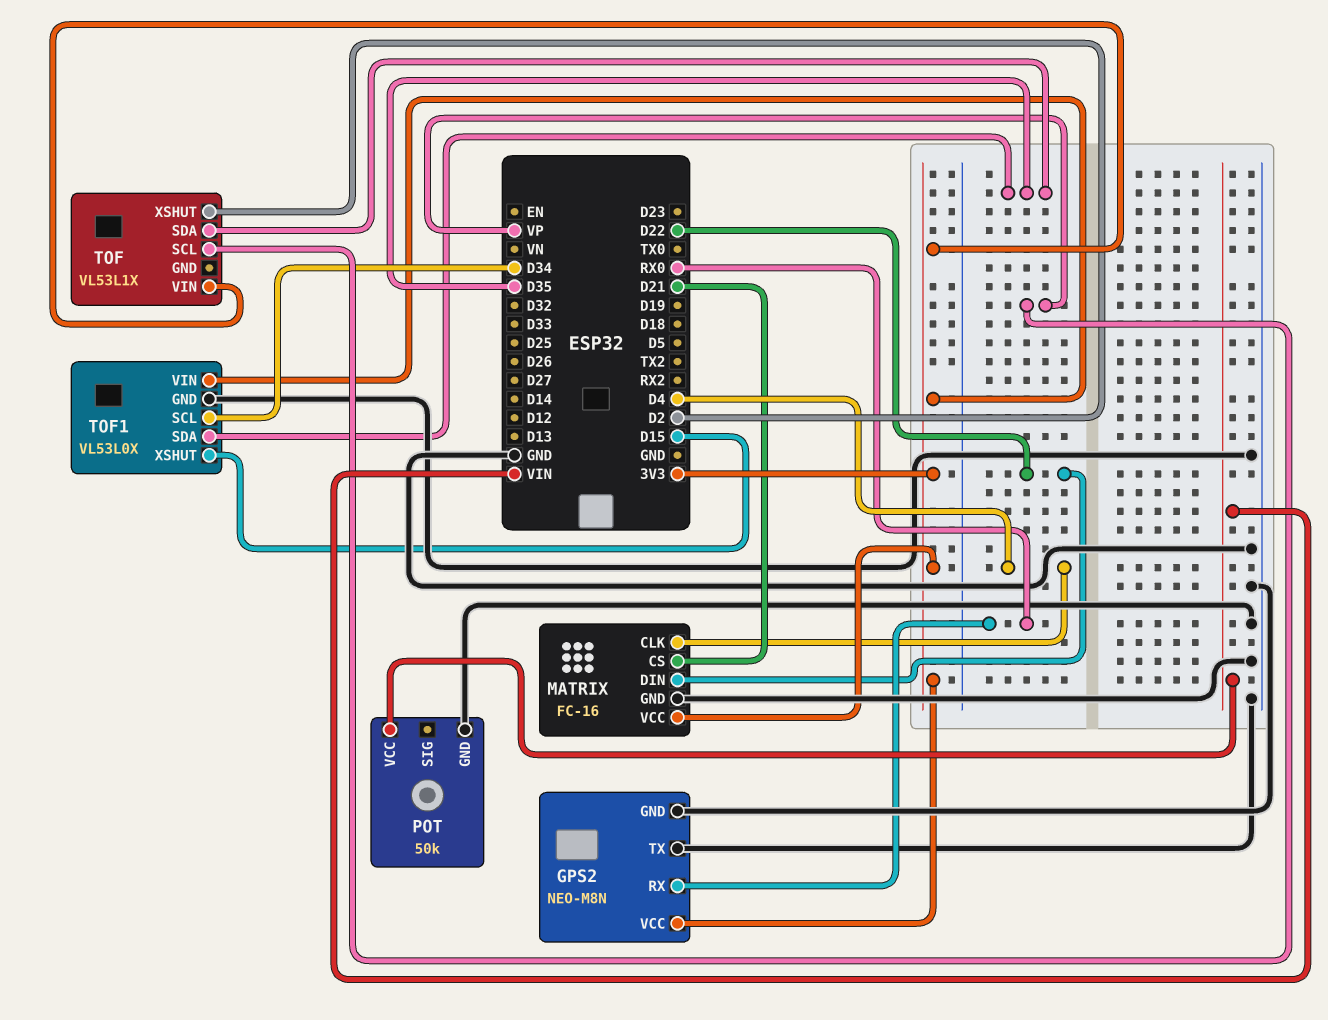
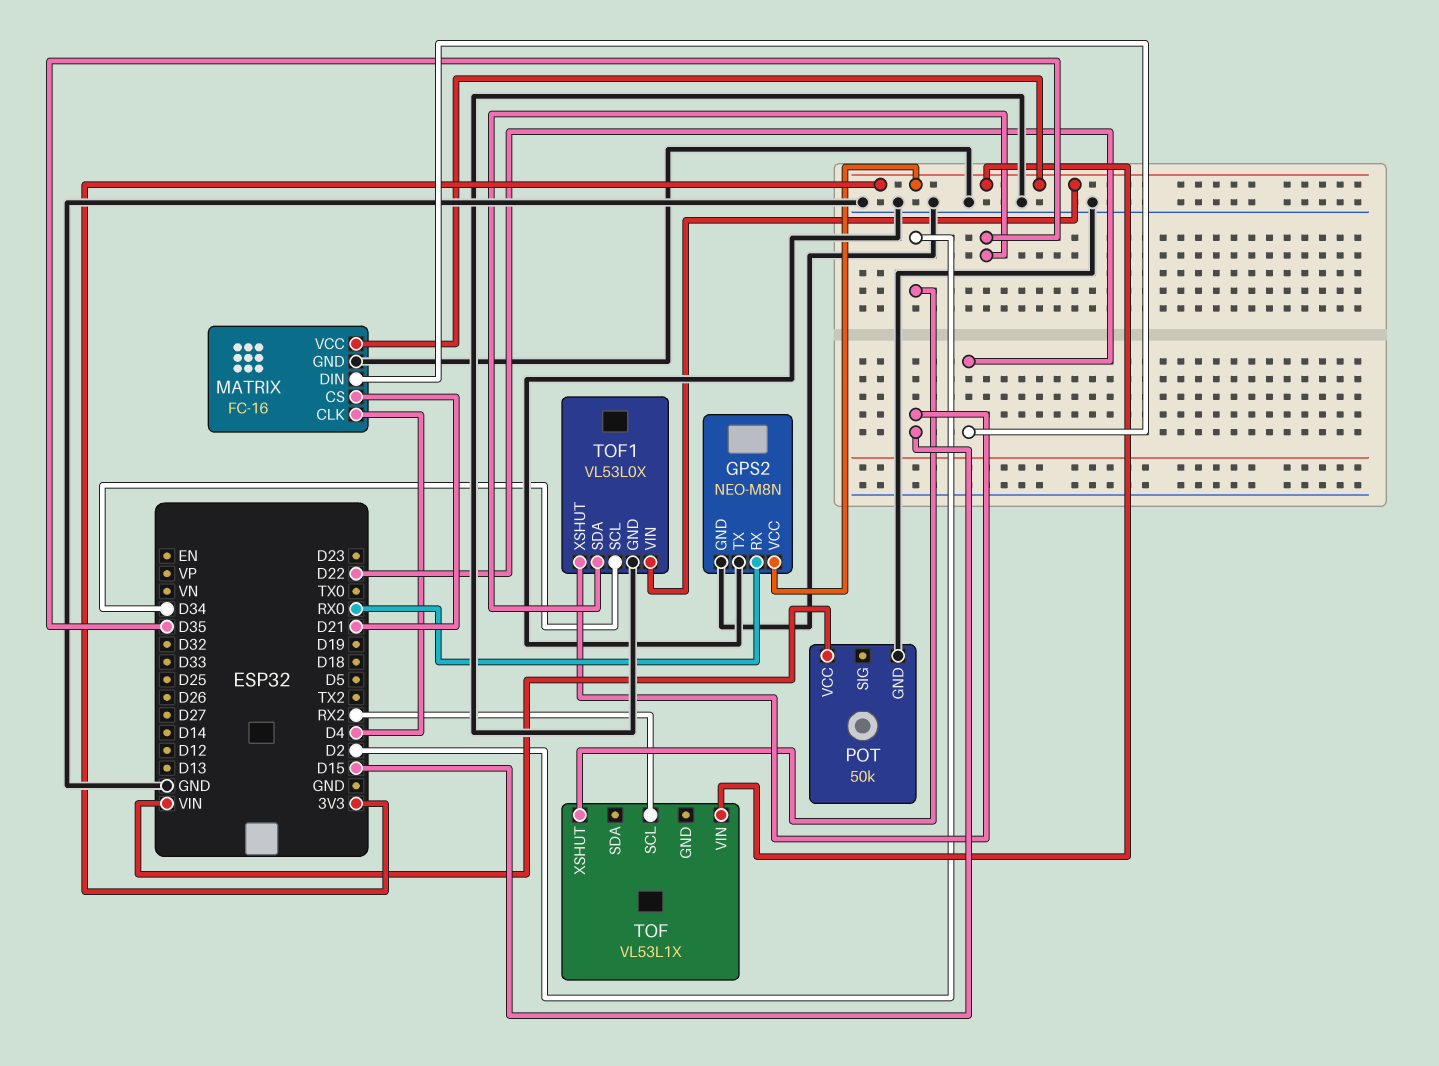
TOF pin SCL: VP -> RX2
TOF pin SDA: D35 -> none

